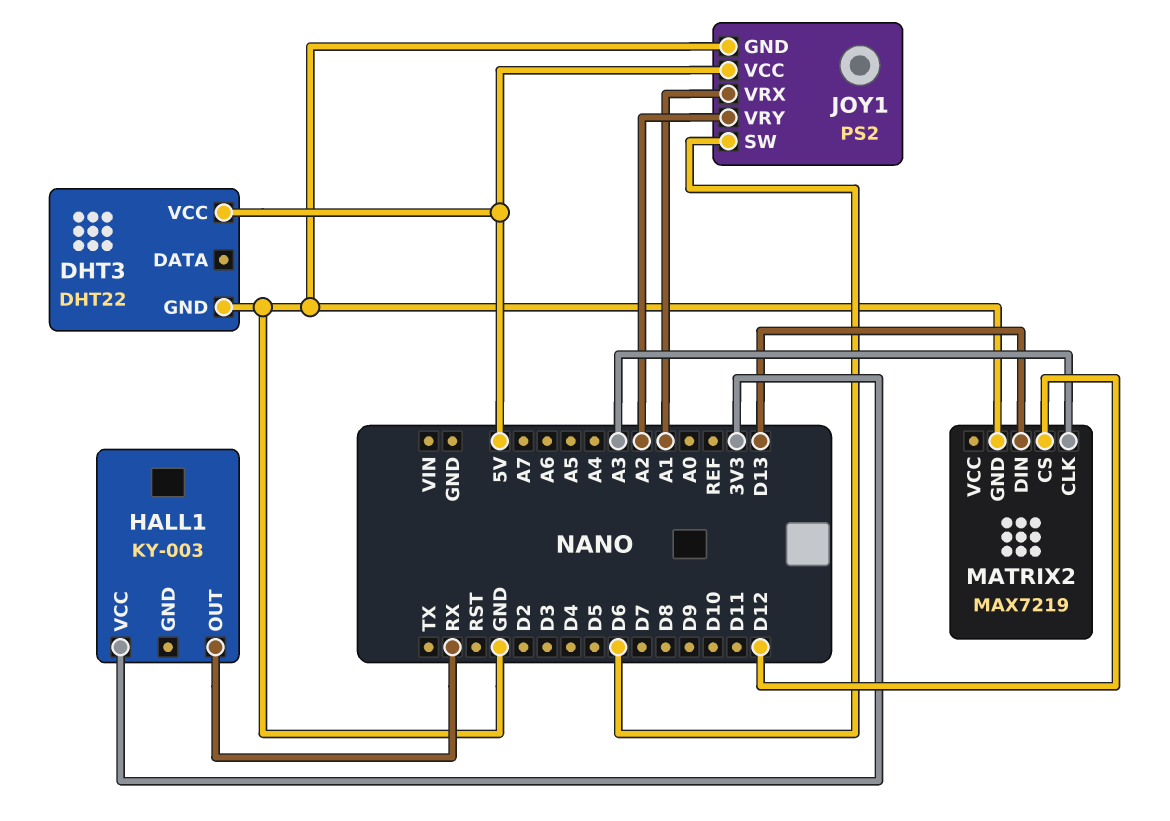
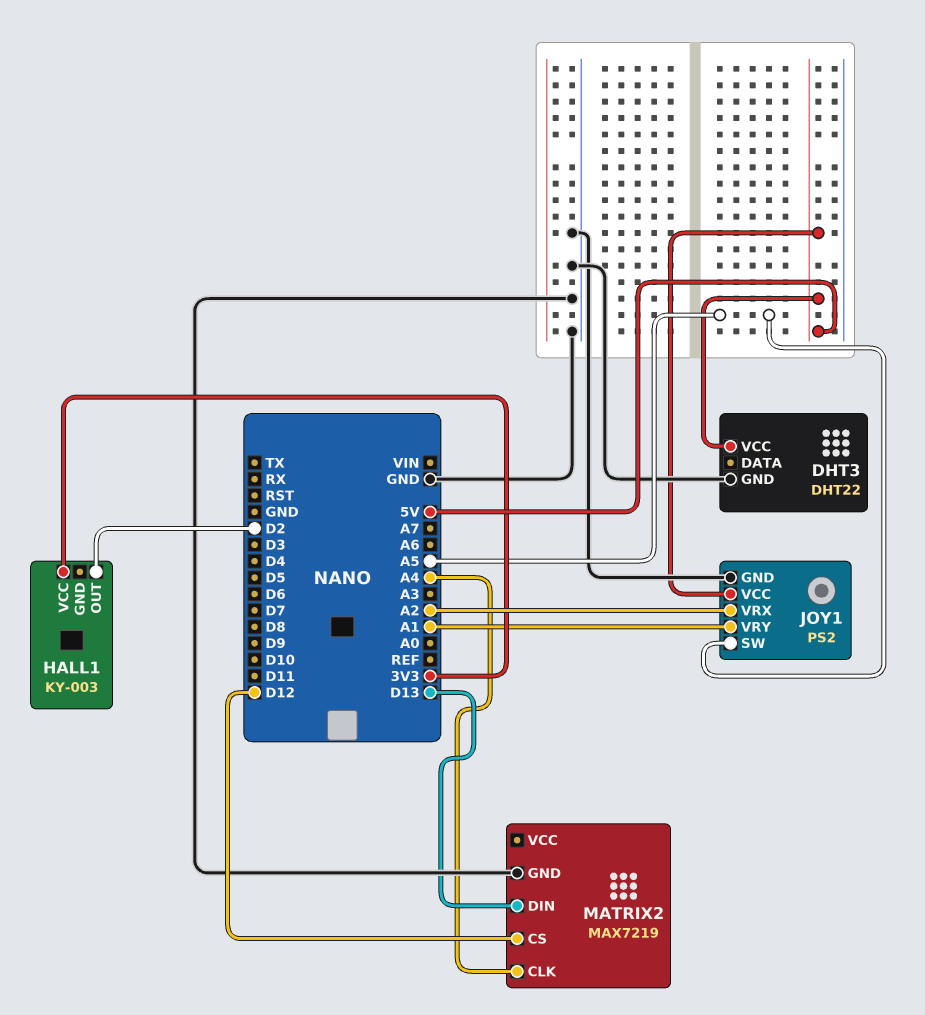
HALL1 pin OUT: RX -> D2
JOY1 pin SW: D6 -> A5
JOY1 pin VRX: A1 -> A2
JOY1 pin VRY: A2 -> A1
MATRIX2 pin CLK: A3 -> A4

